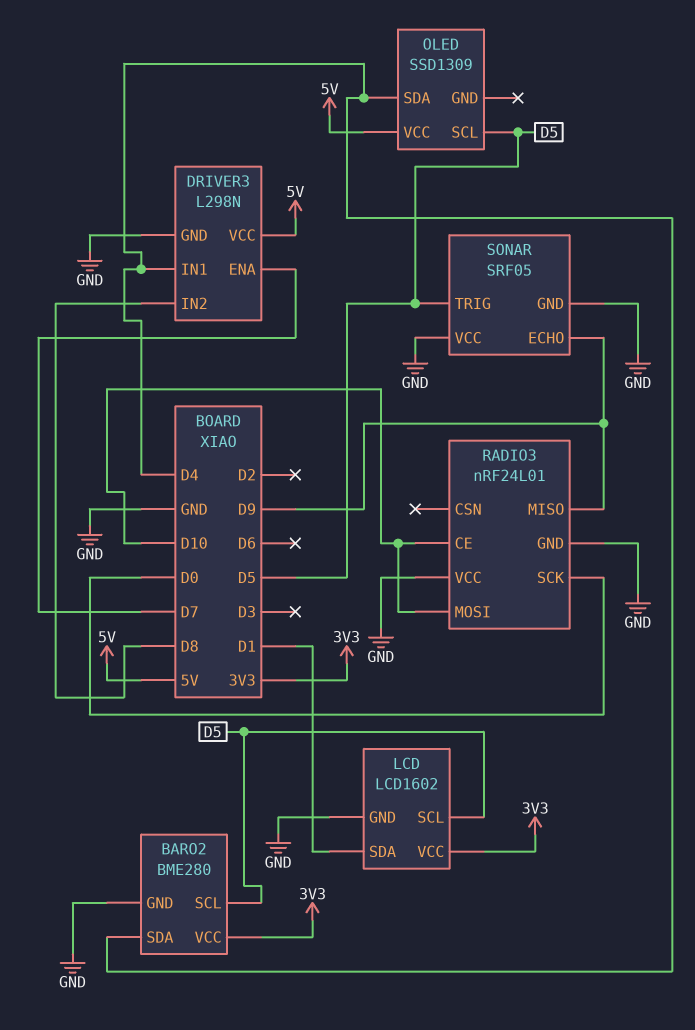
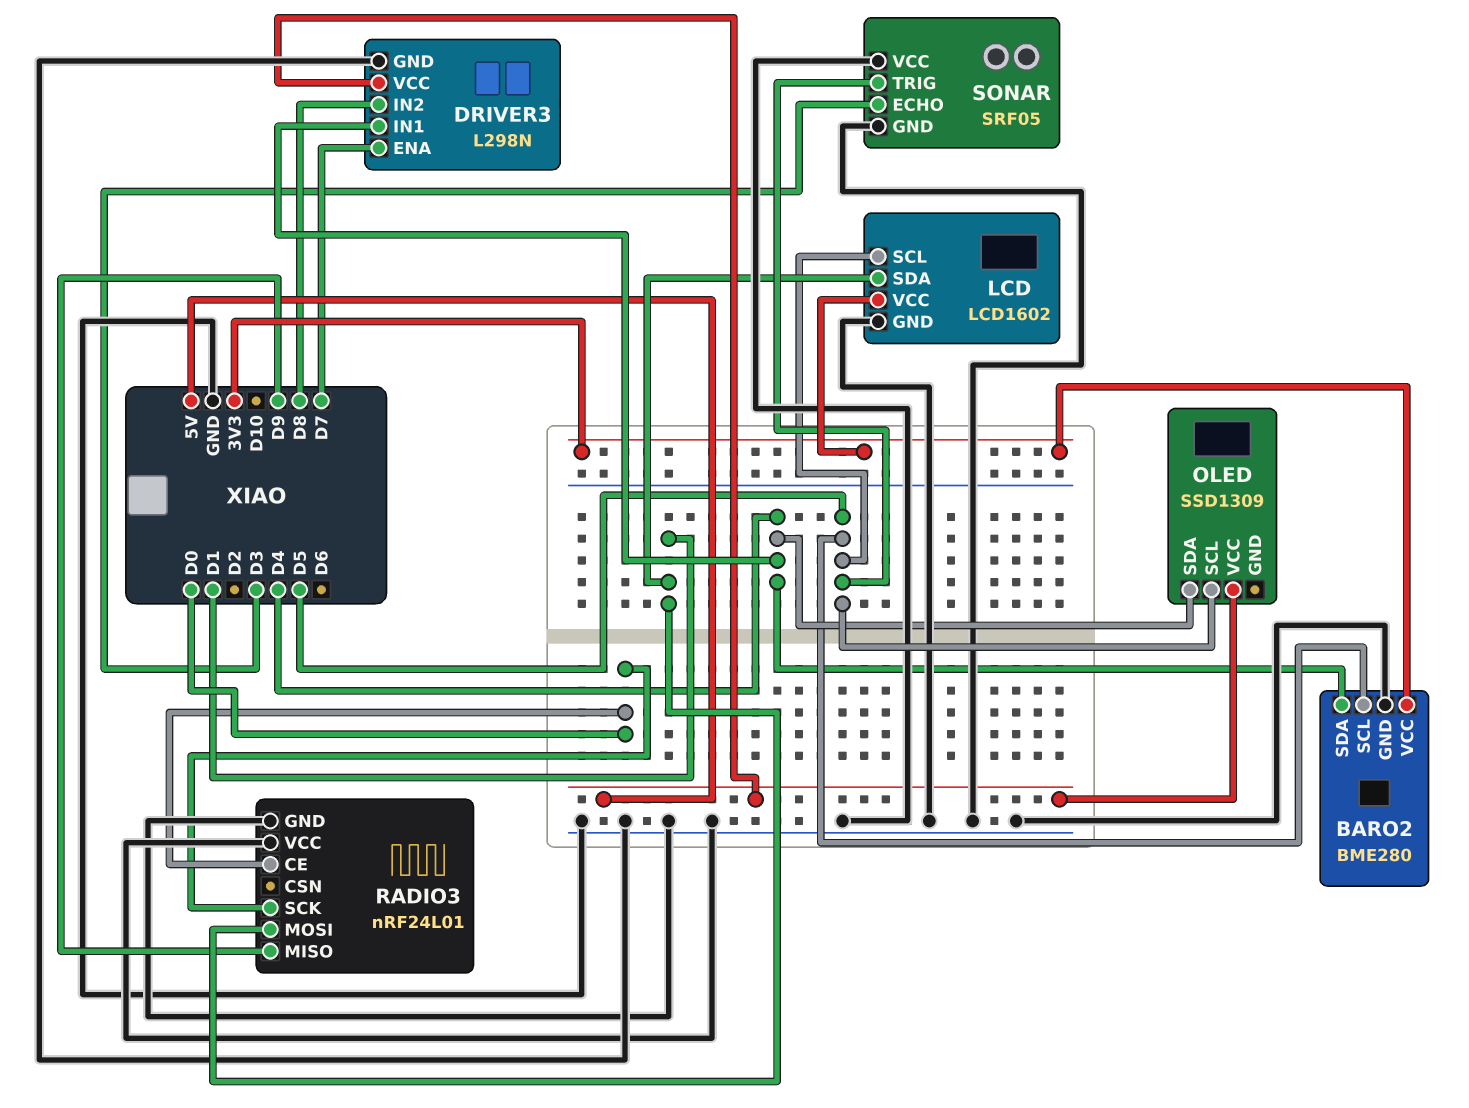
RADIO3 pin CE: D10 -> D0
RADIO3 pin MOSI: D10 -> D1
SONAR pin ECHO: D9 -> D3

